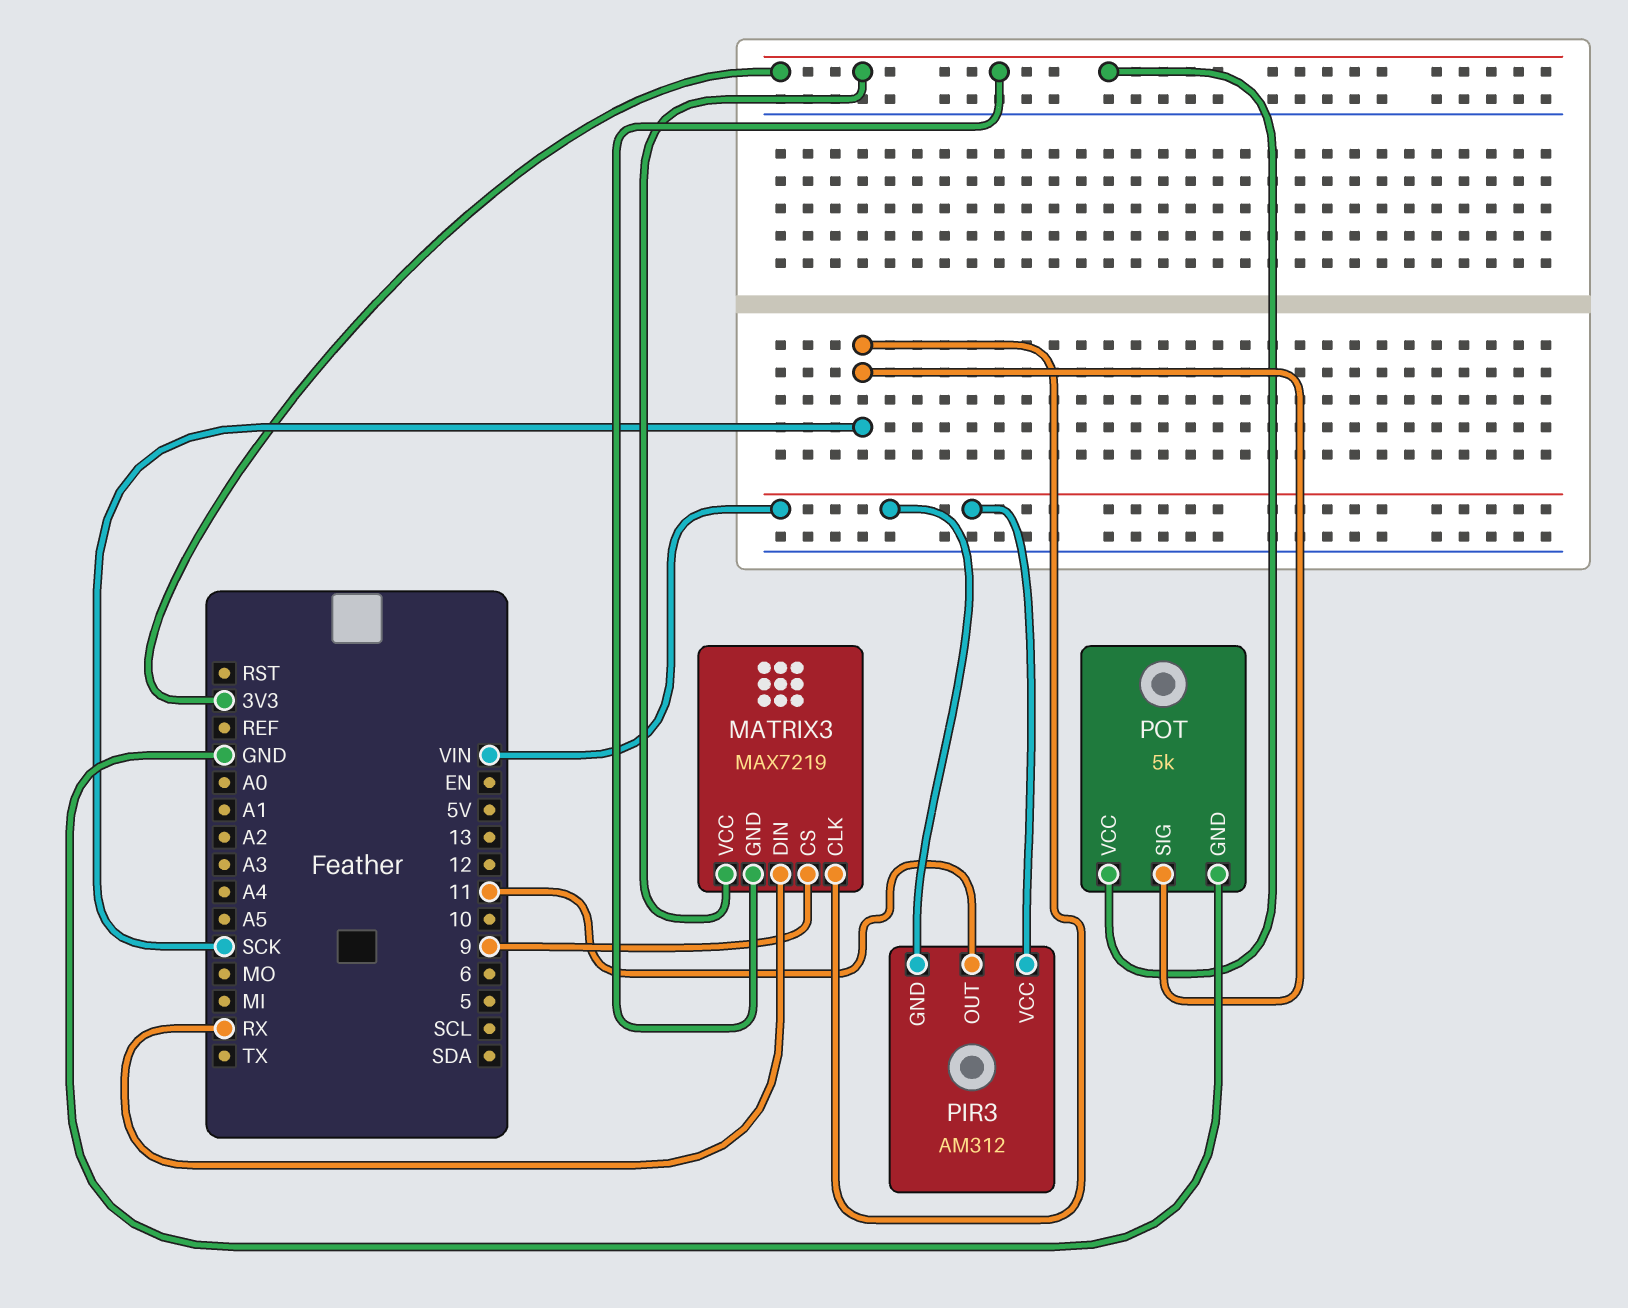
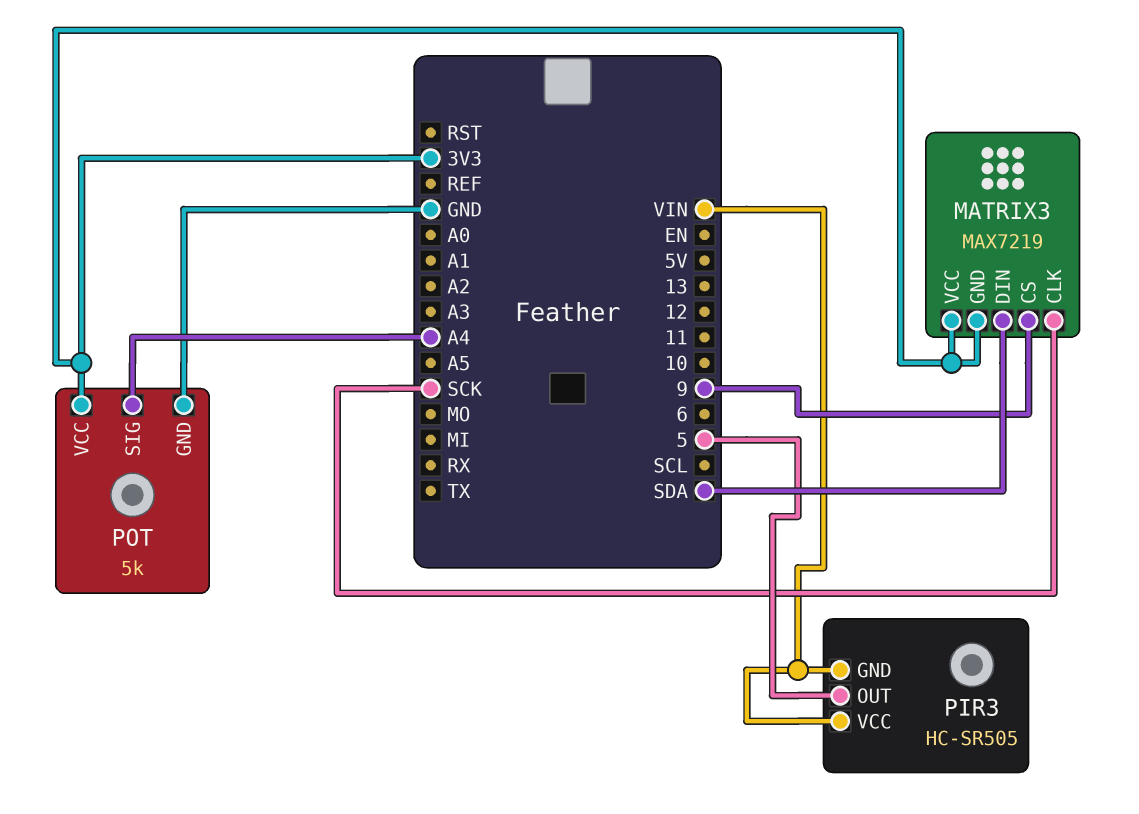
MATRIX3 pin DIN: RX -> SDA
PIR3: AM312 -> HC-SR505
PIR3 pin OUT: 11 -> 5
POT pin SIG: SCK -> A4

